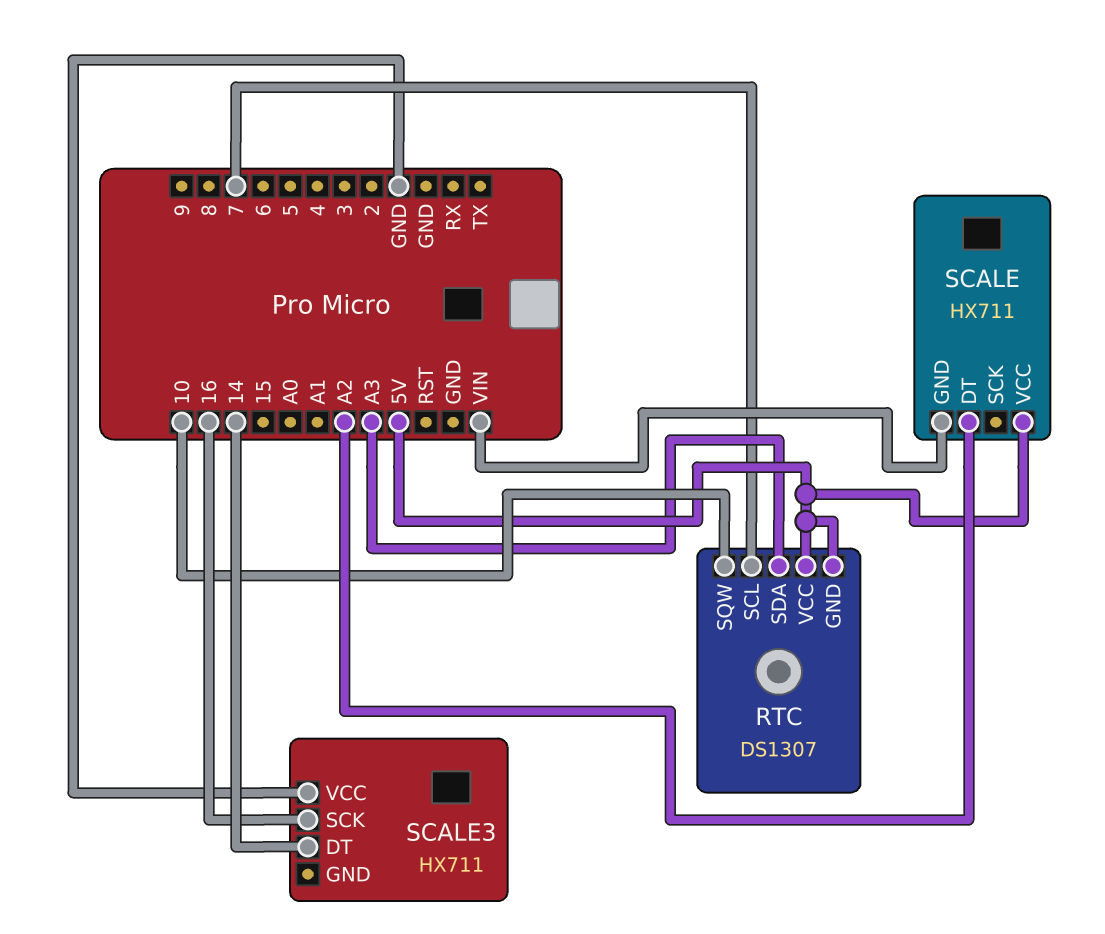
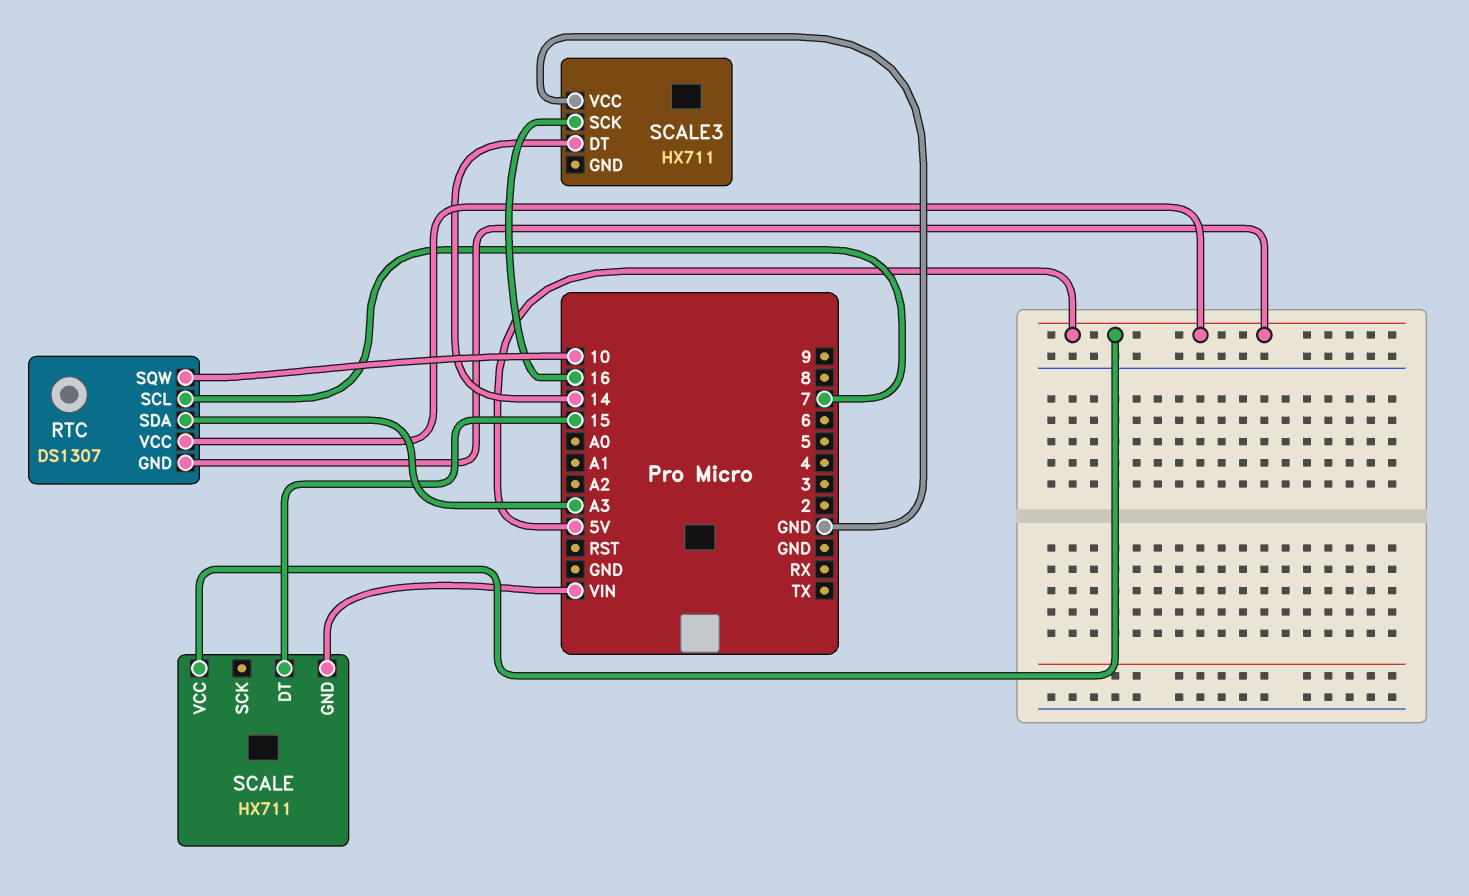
SCALE pin DT: A2 -> 15

